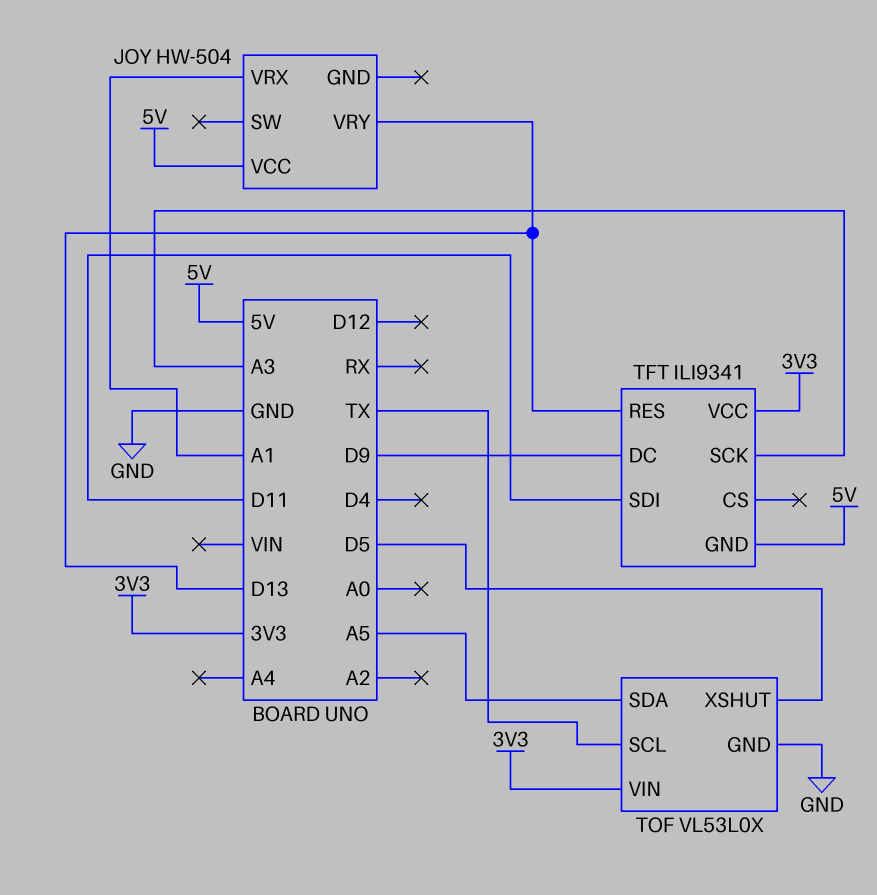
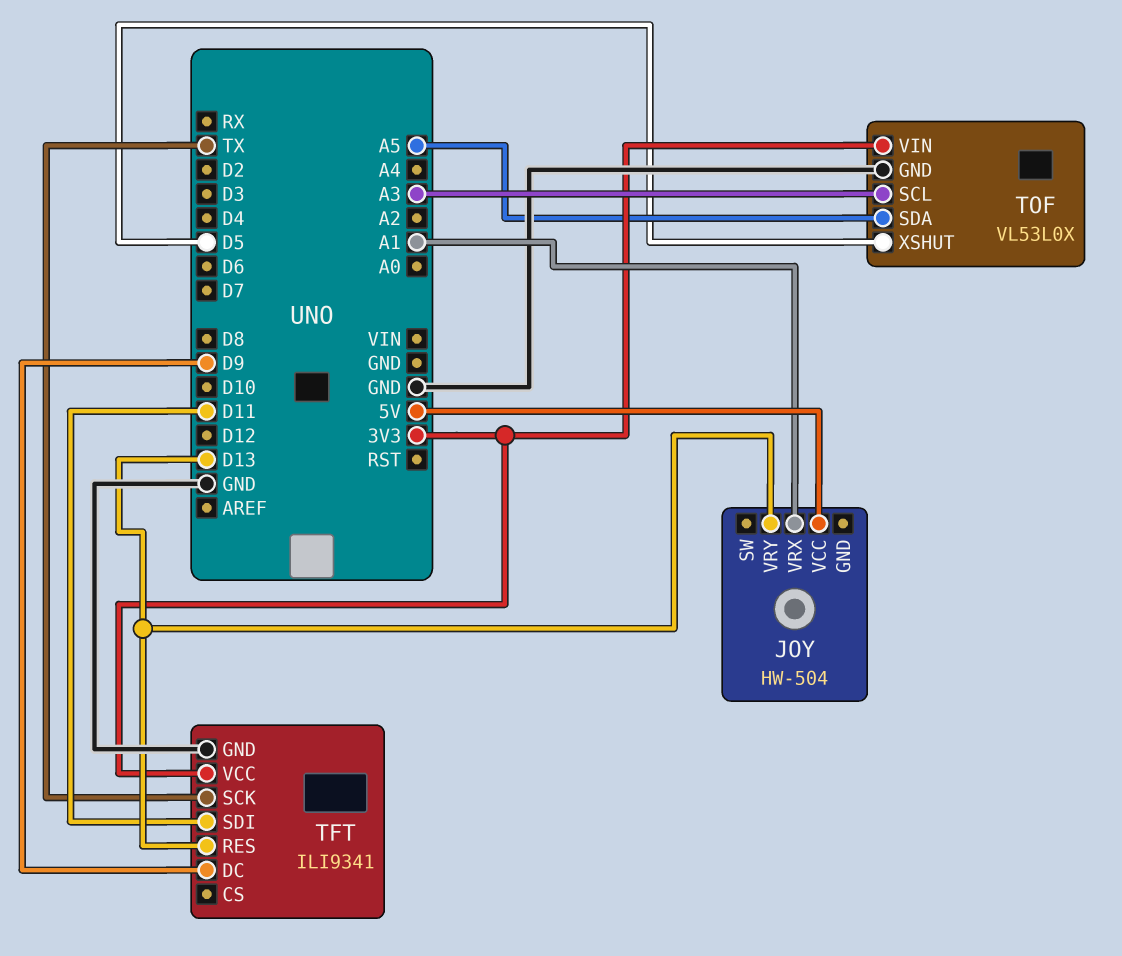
TFT pin GND: 5V -> GND
TFT pin SCK: A3 -> TX
TOF pin SCL: TX -> A3

